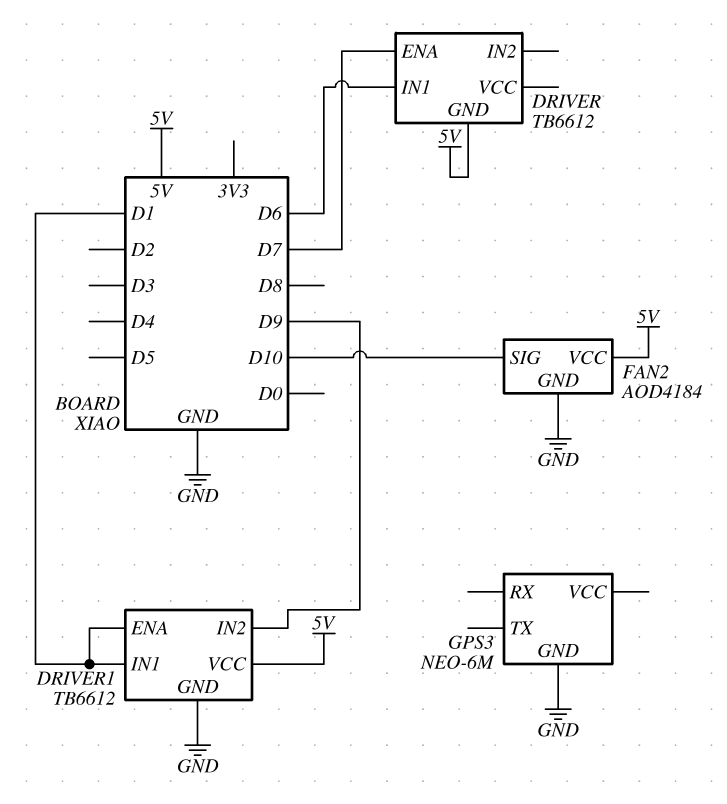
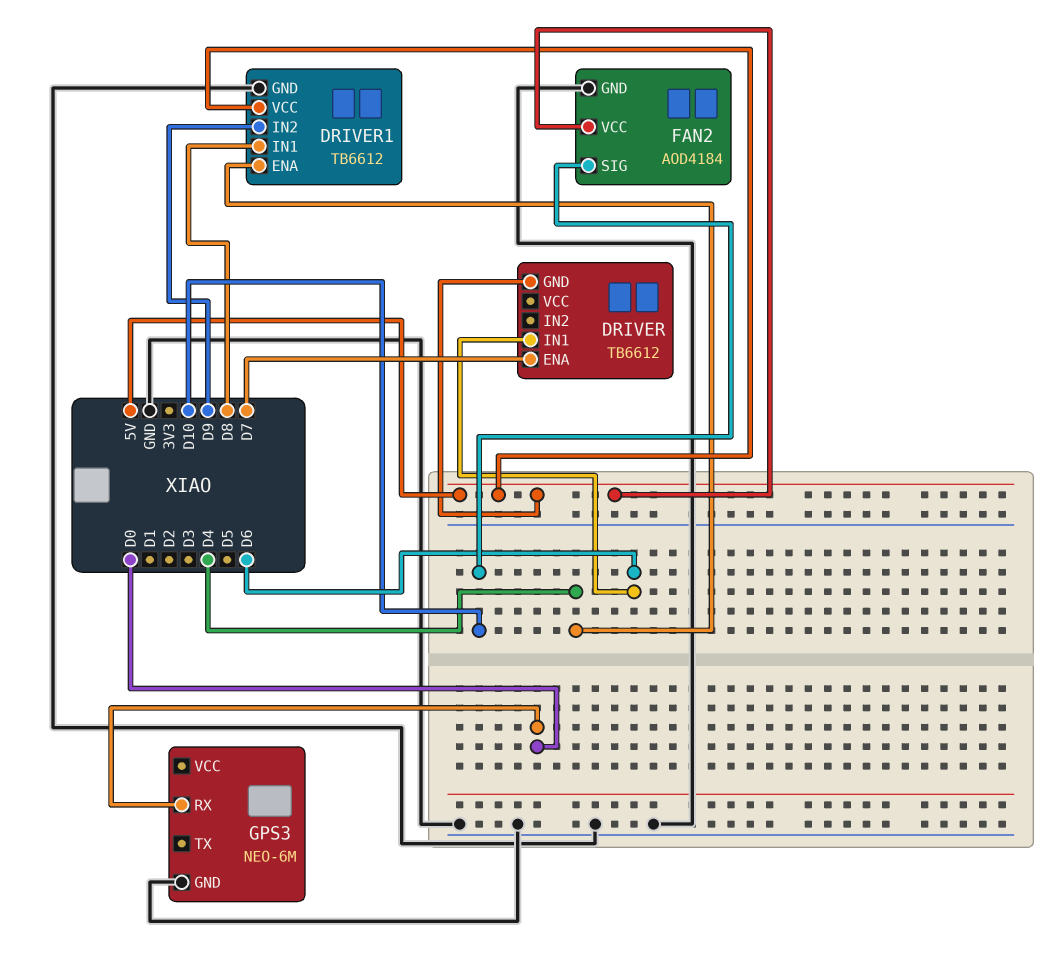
DRIVER1 pin ENA: D1 -> D4
DRIVER1 pin IN1: D1 -> D8
GPS3 pin RX: none -> D0

